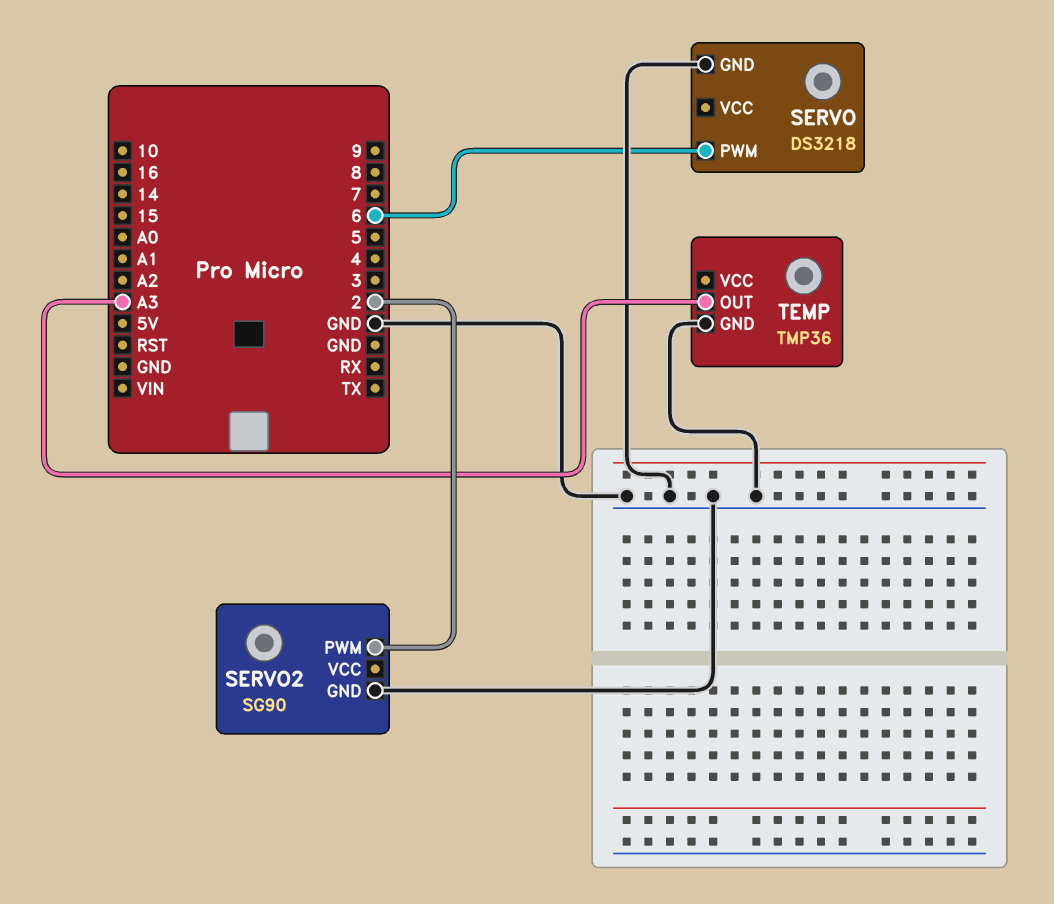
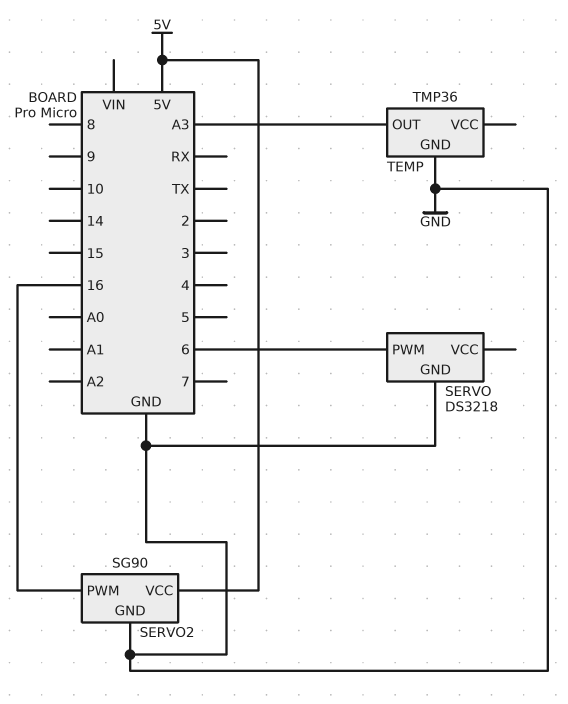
SERVO2 pin PWM: 2 -> 16
SERVO2 pin VCC: none -> 5V

